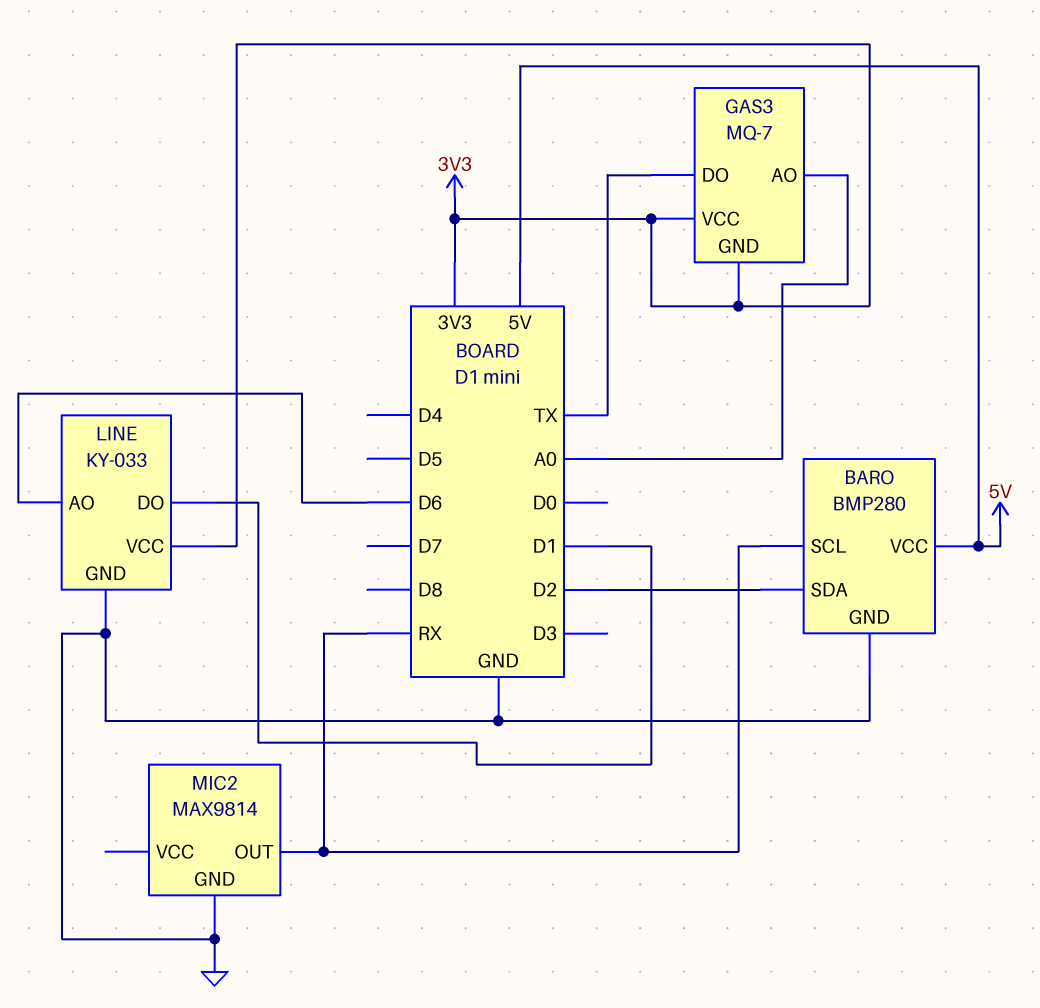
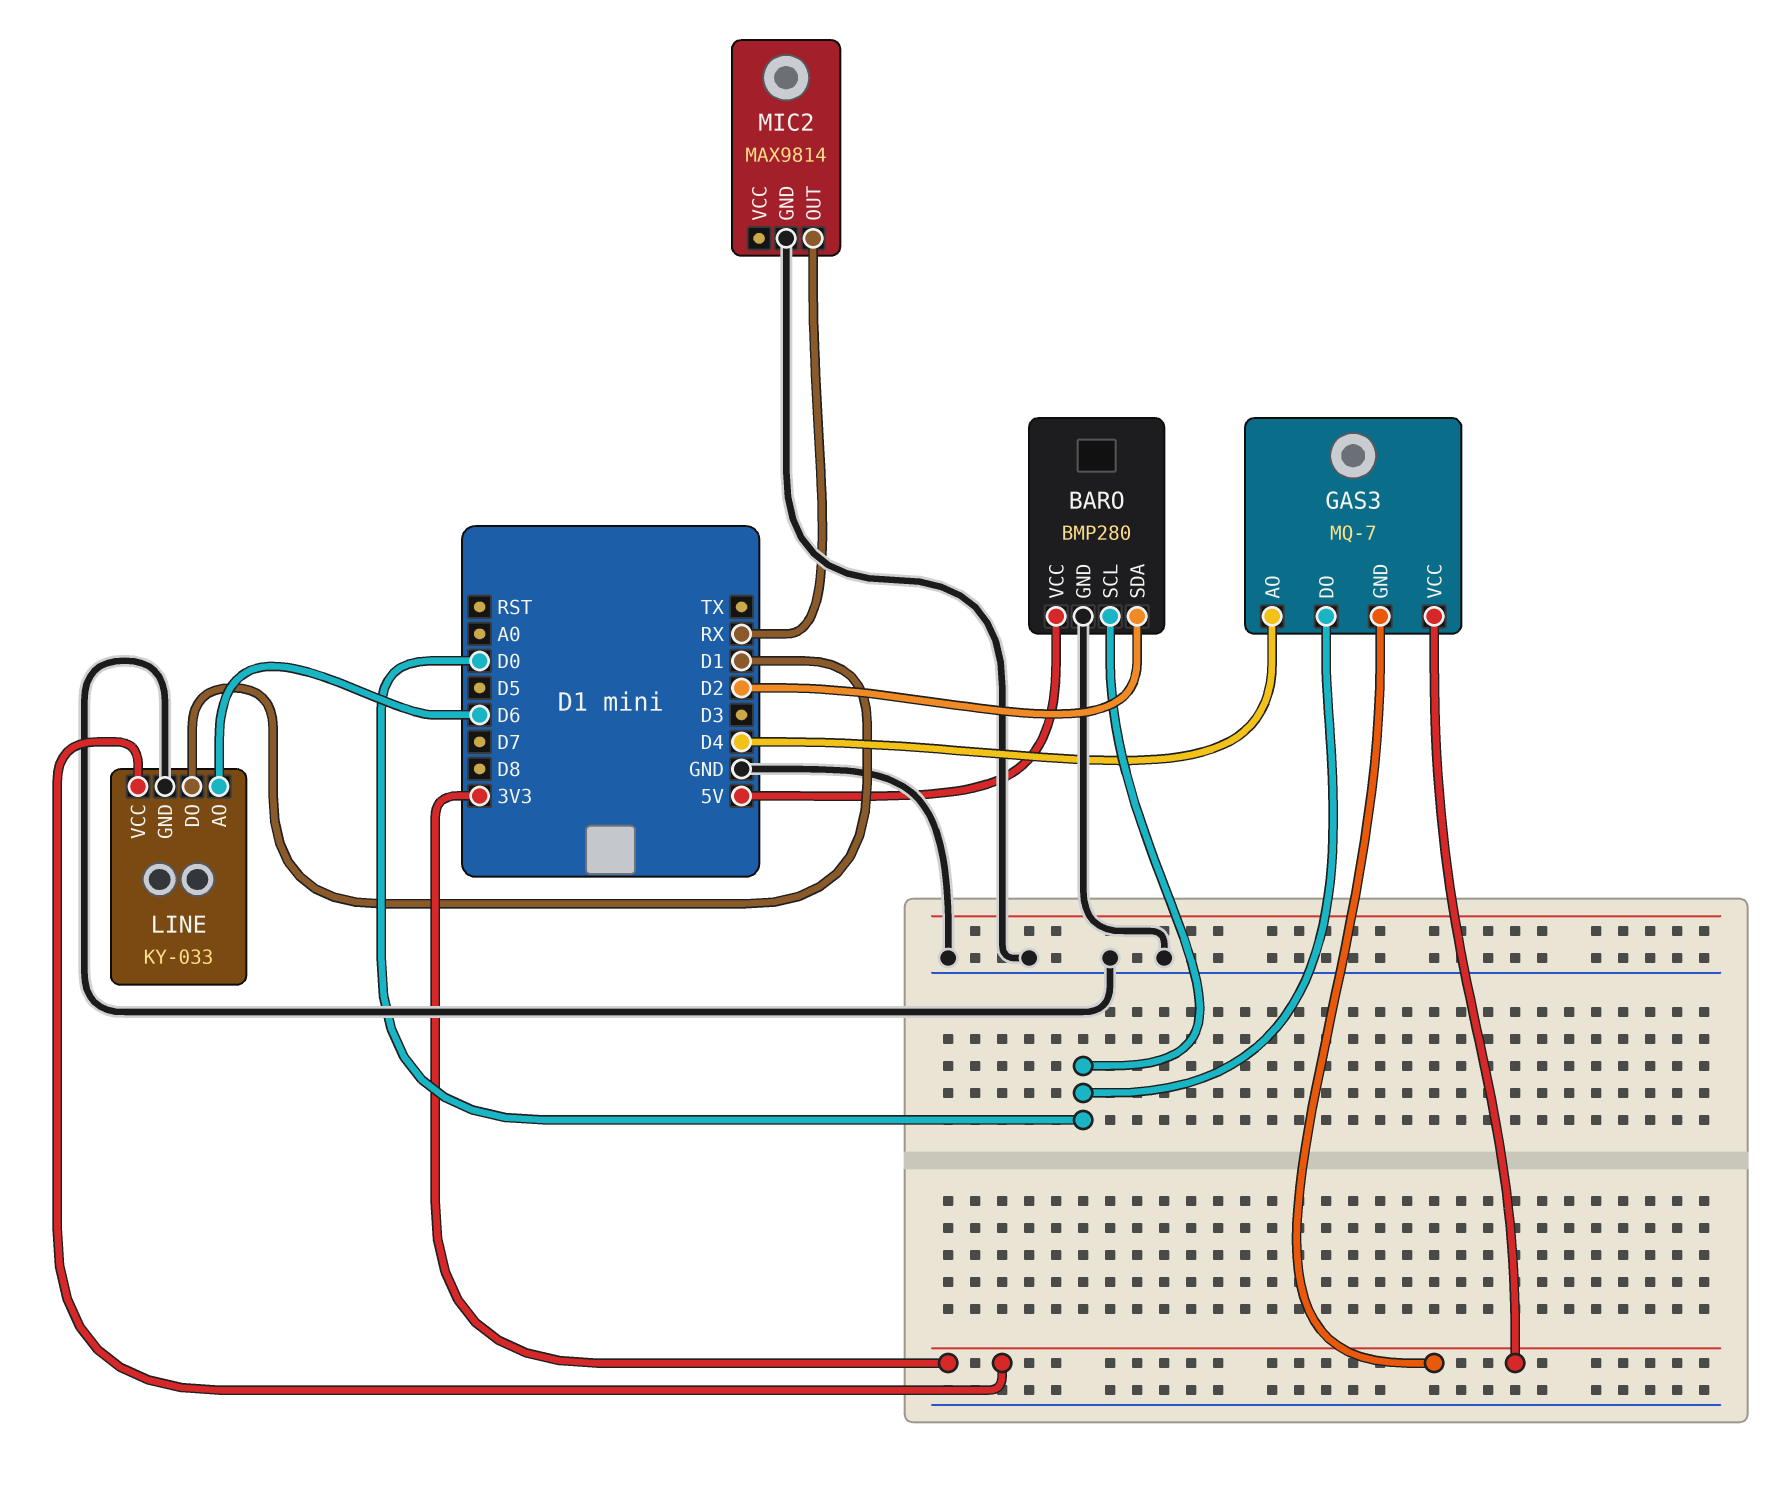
BARO pin SCL: RX -> D0
GAS3 pin AO: A0 -> D4
GAS3 pin DO: TX -> D0

